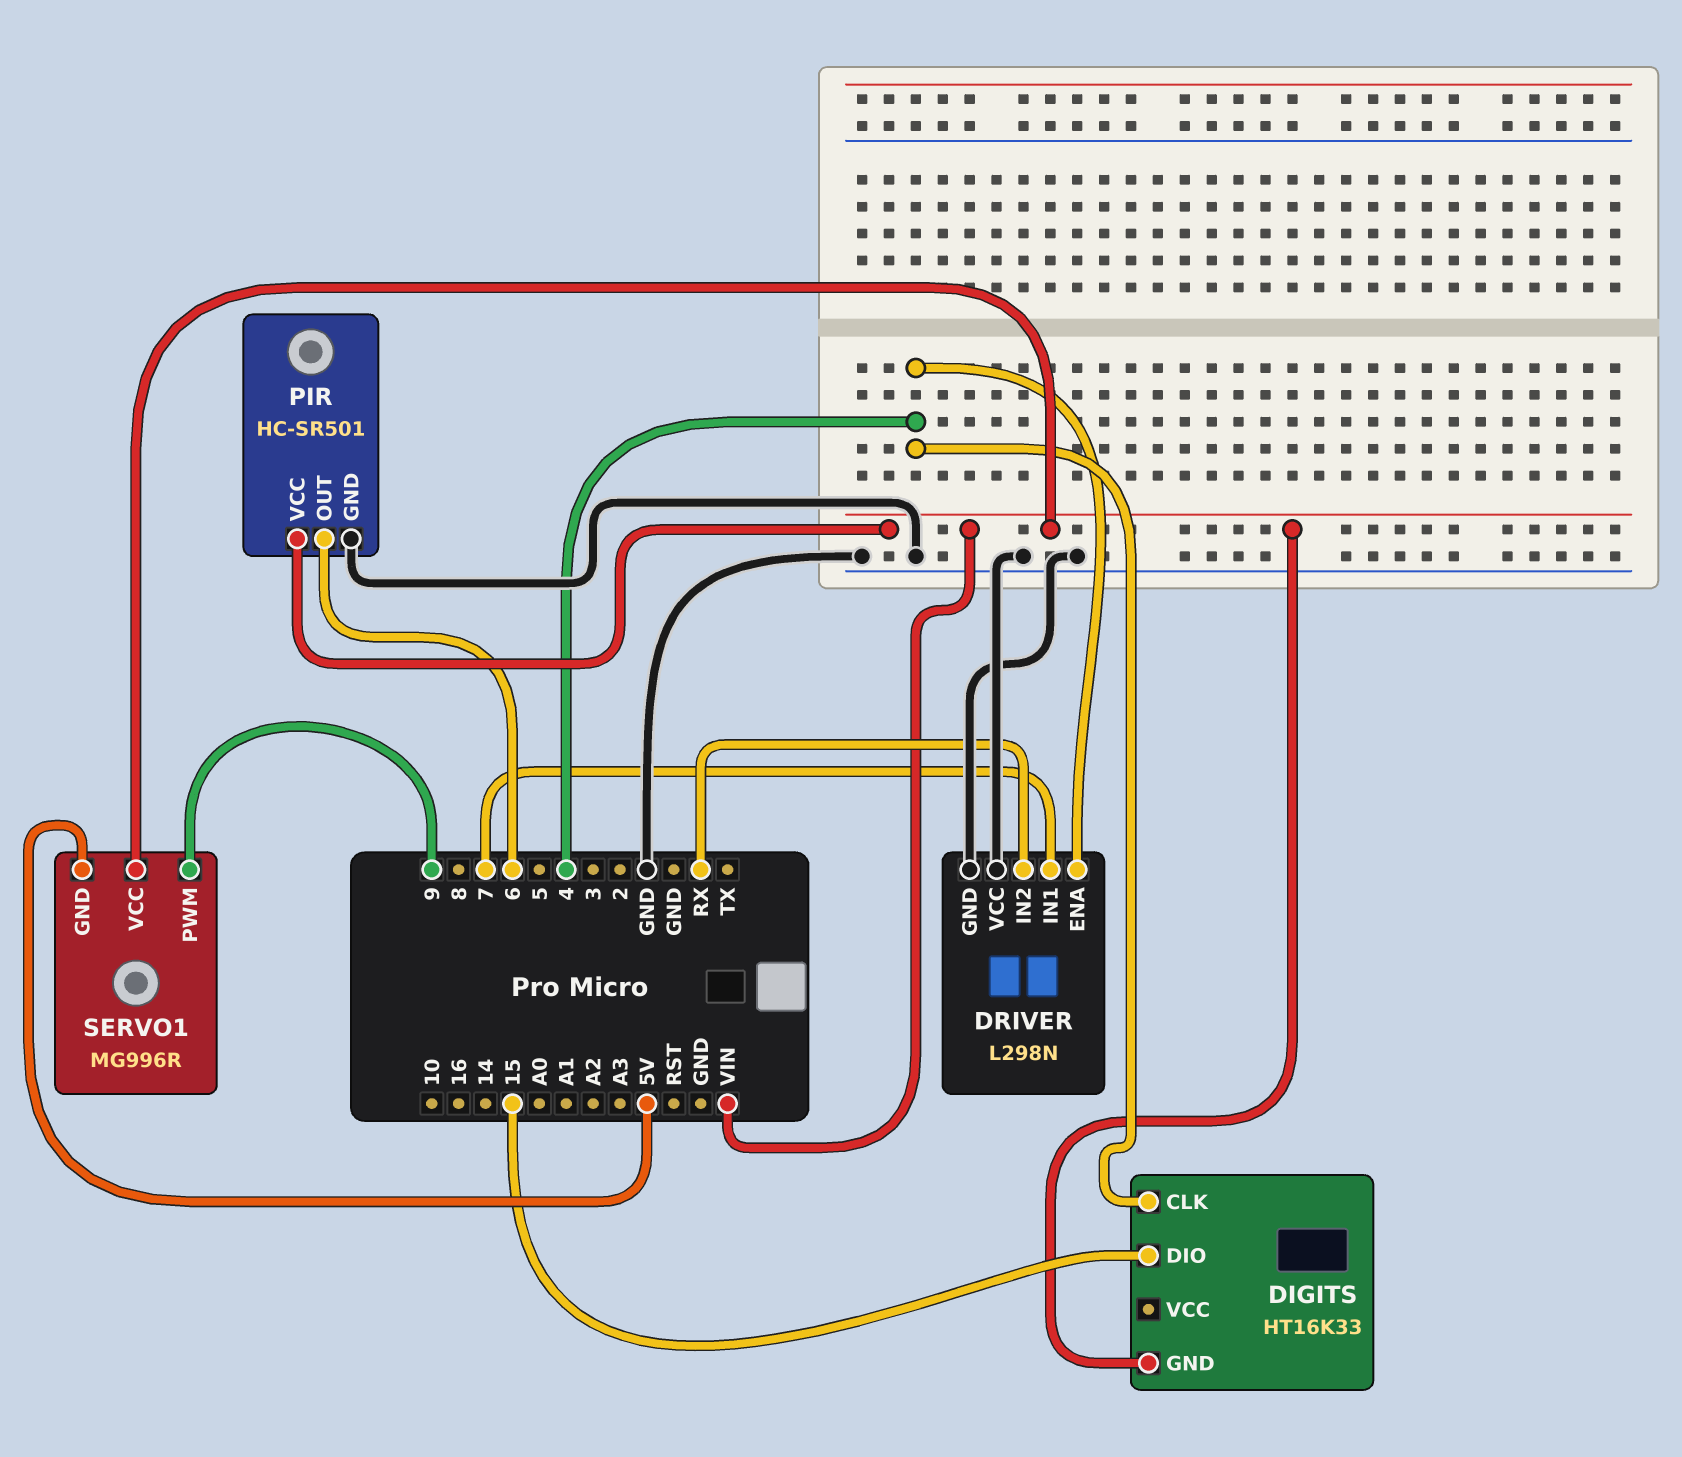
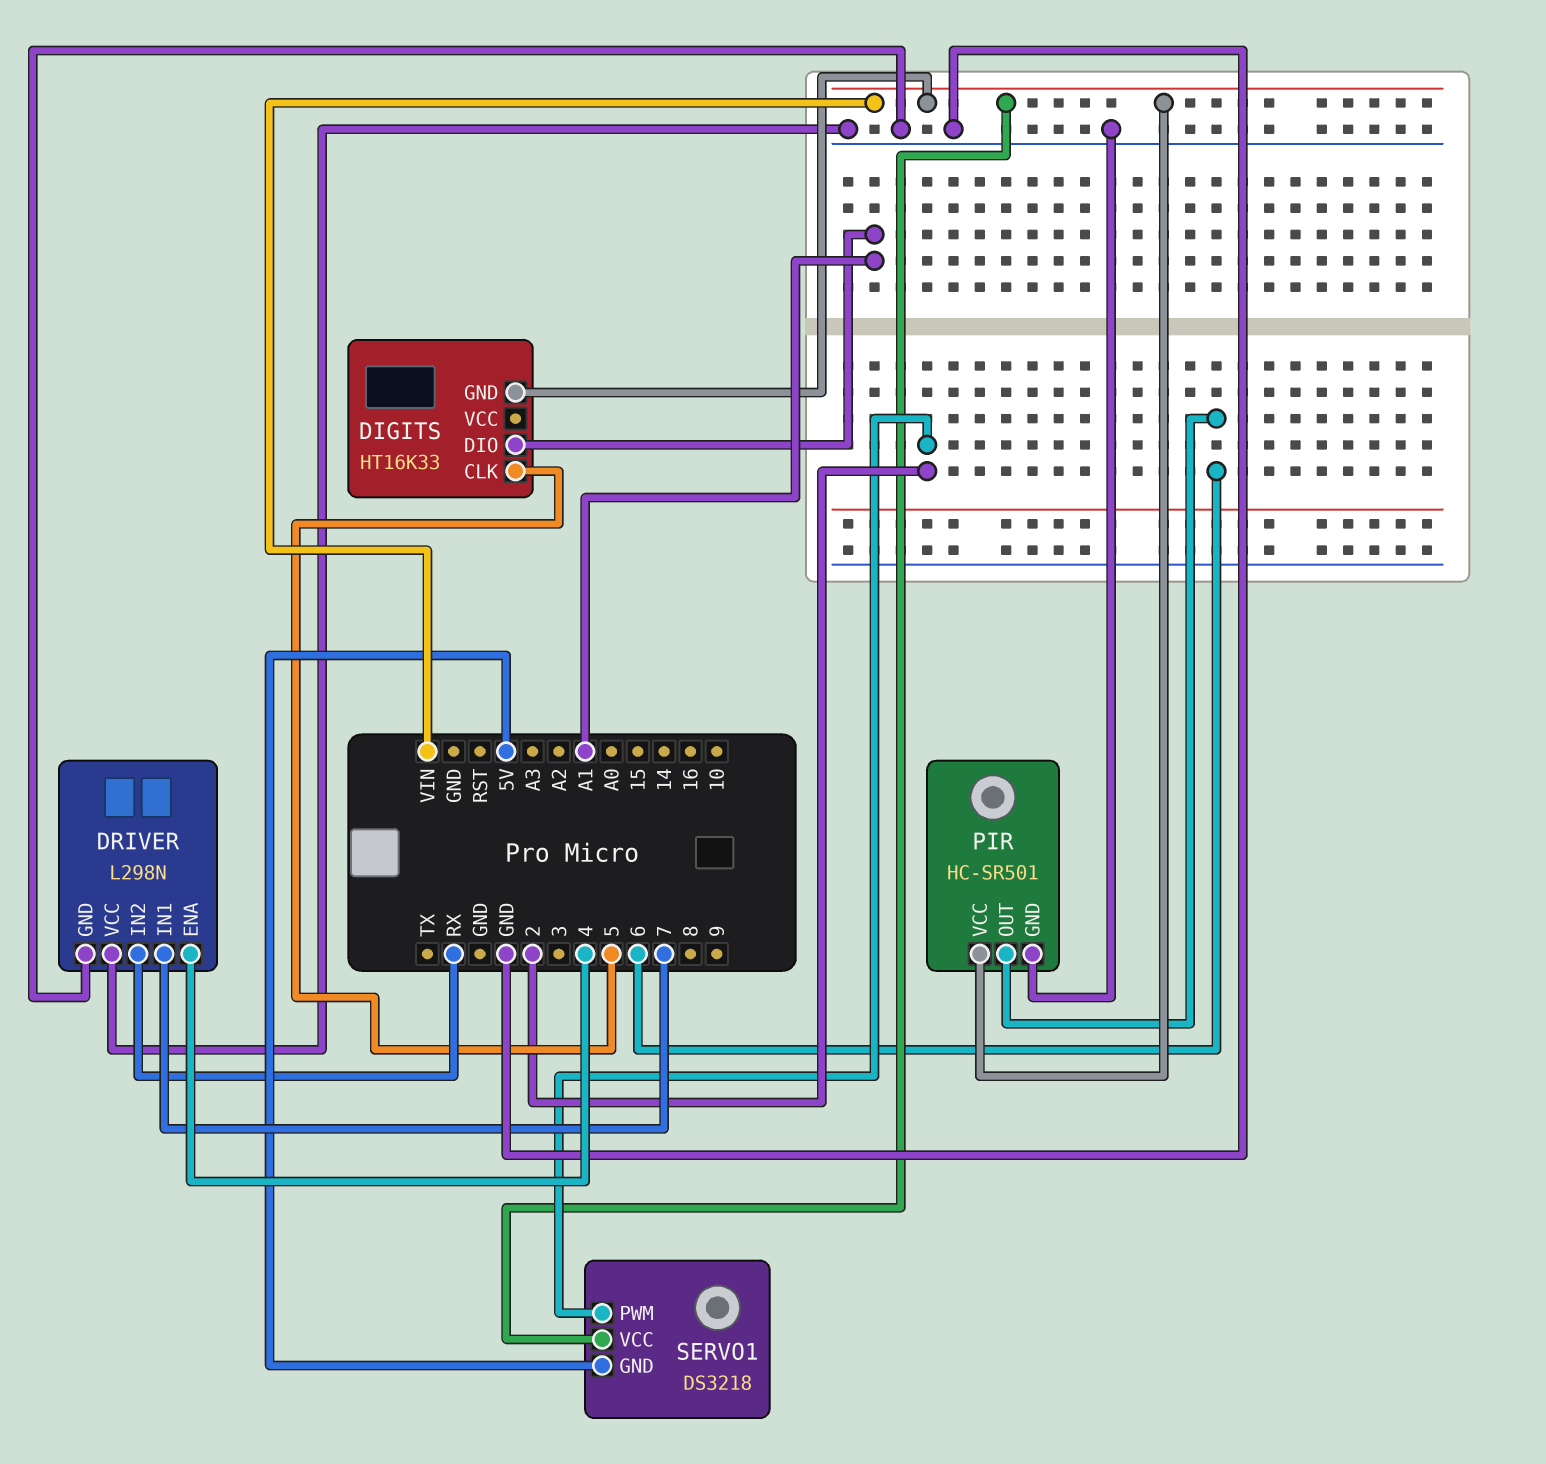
DIGITS pin CLK: 4 -> 5
DIGITS pin DIO: 15 -> A1
SERVO1: MG996R -> DS3218
SERVO1 pin PWM: 9 -> 2

